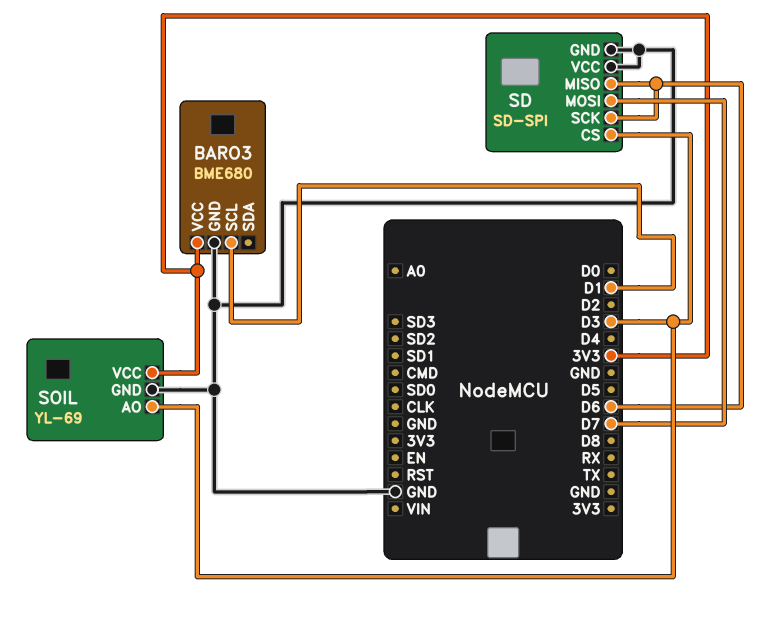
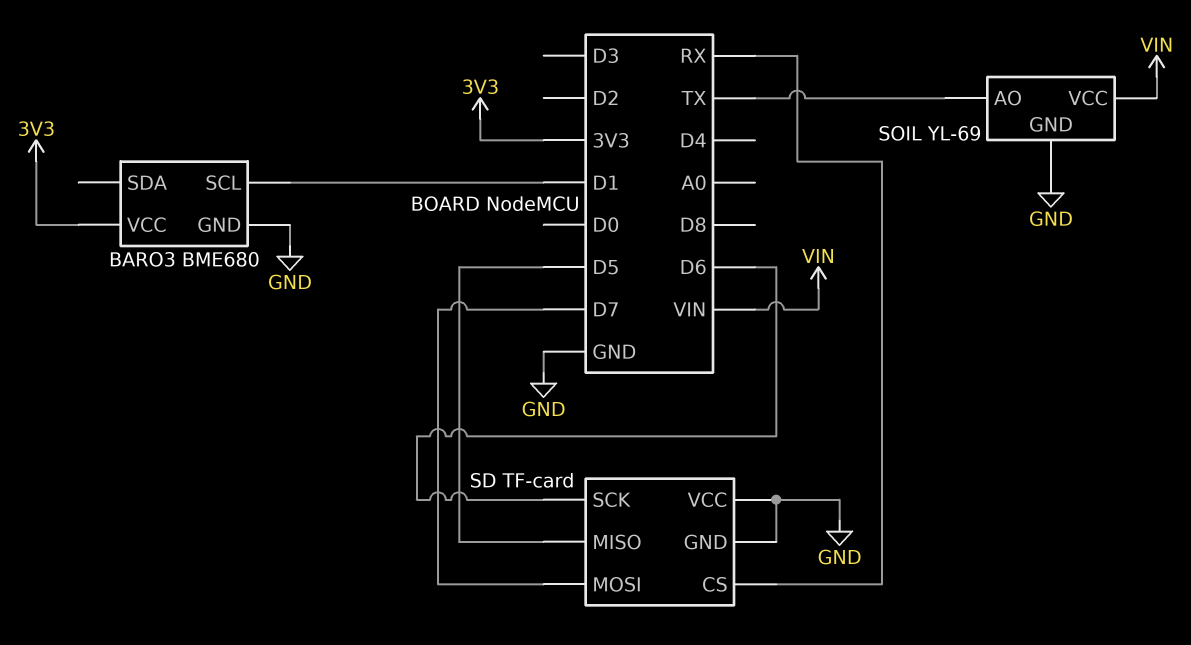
SD: SD-SPI -> TF-card
SD pin CS: D3 -> RX
SD pin MISO: D6 -> D5
SOIL pin AO: D3 -> TX
SOIL pin VCC: 3V3 -> VIN

